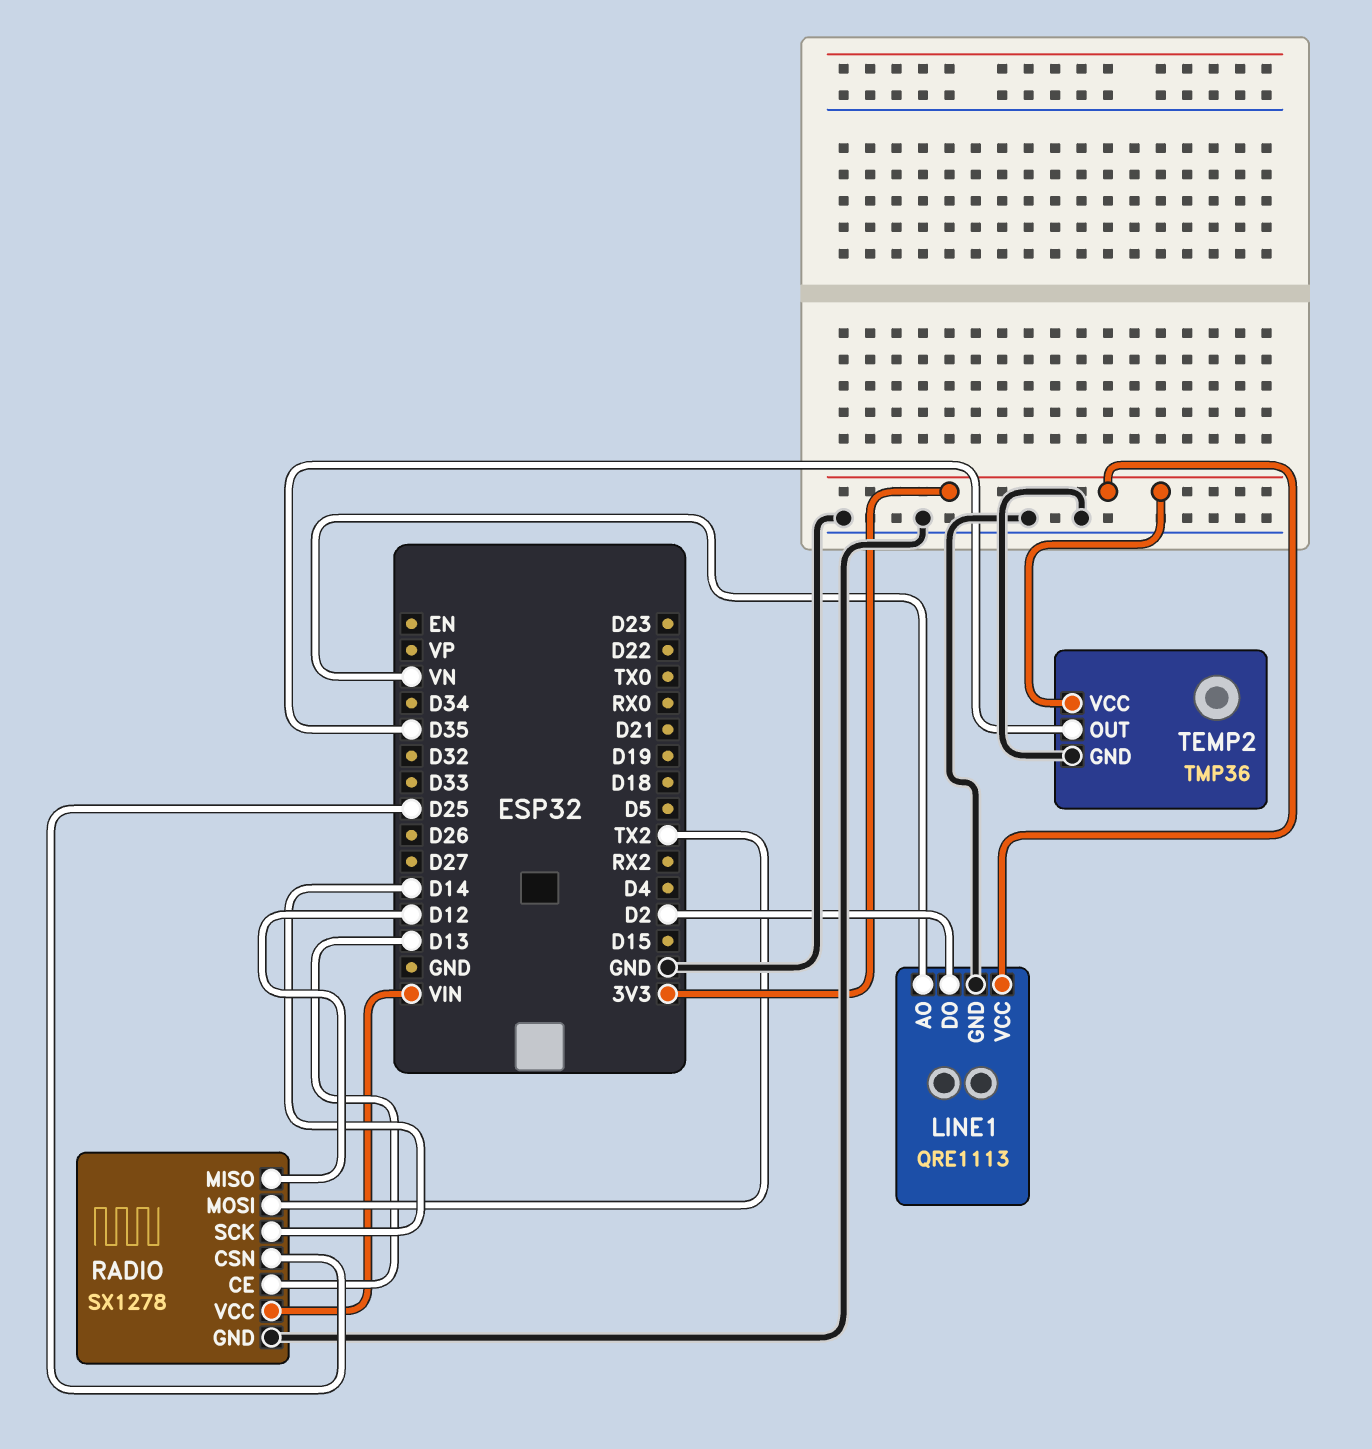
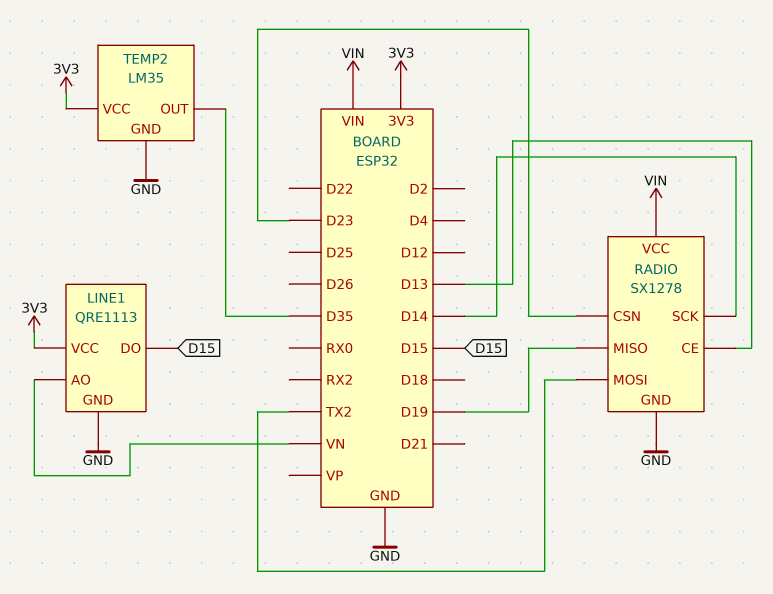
LINE1 pin DO: D2 -> D15
RADIO pin CSN: D25 -> D23
RADIO pin MISO: D12 -> D19
TEMP2: TMP36 -> LM35

